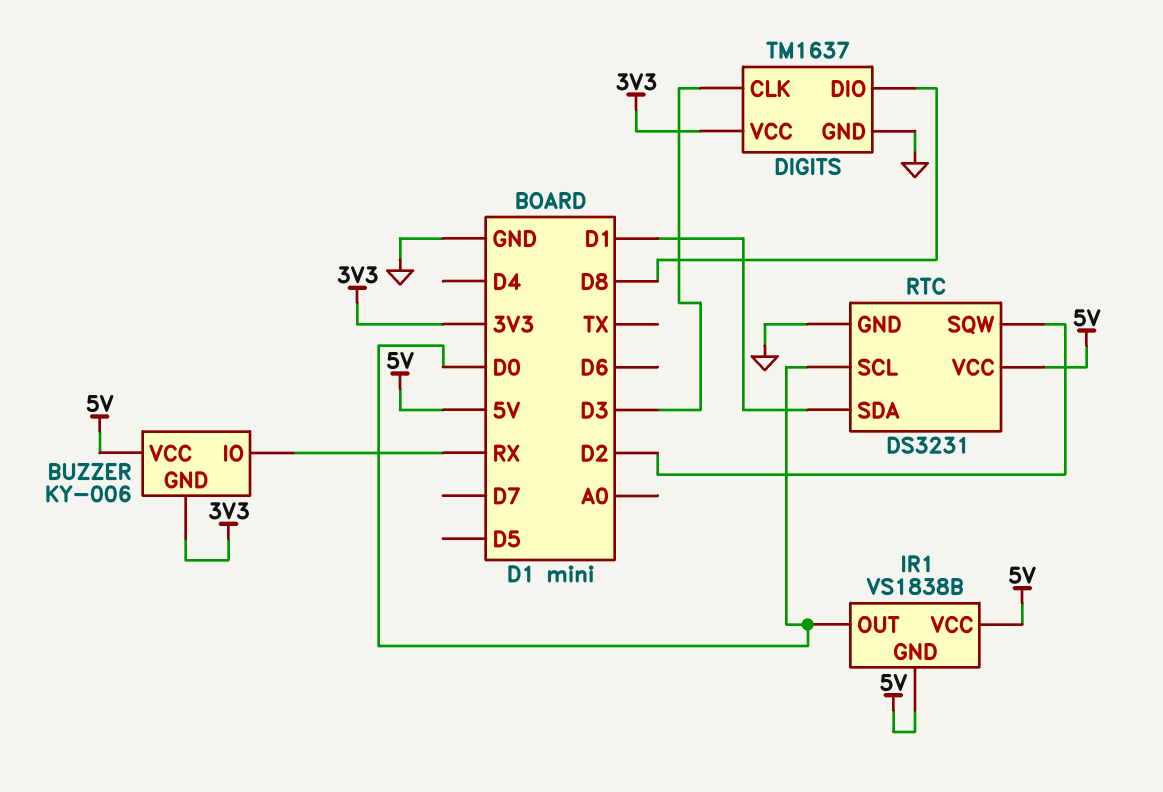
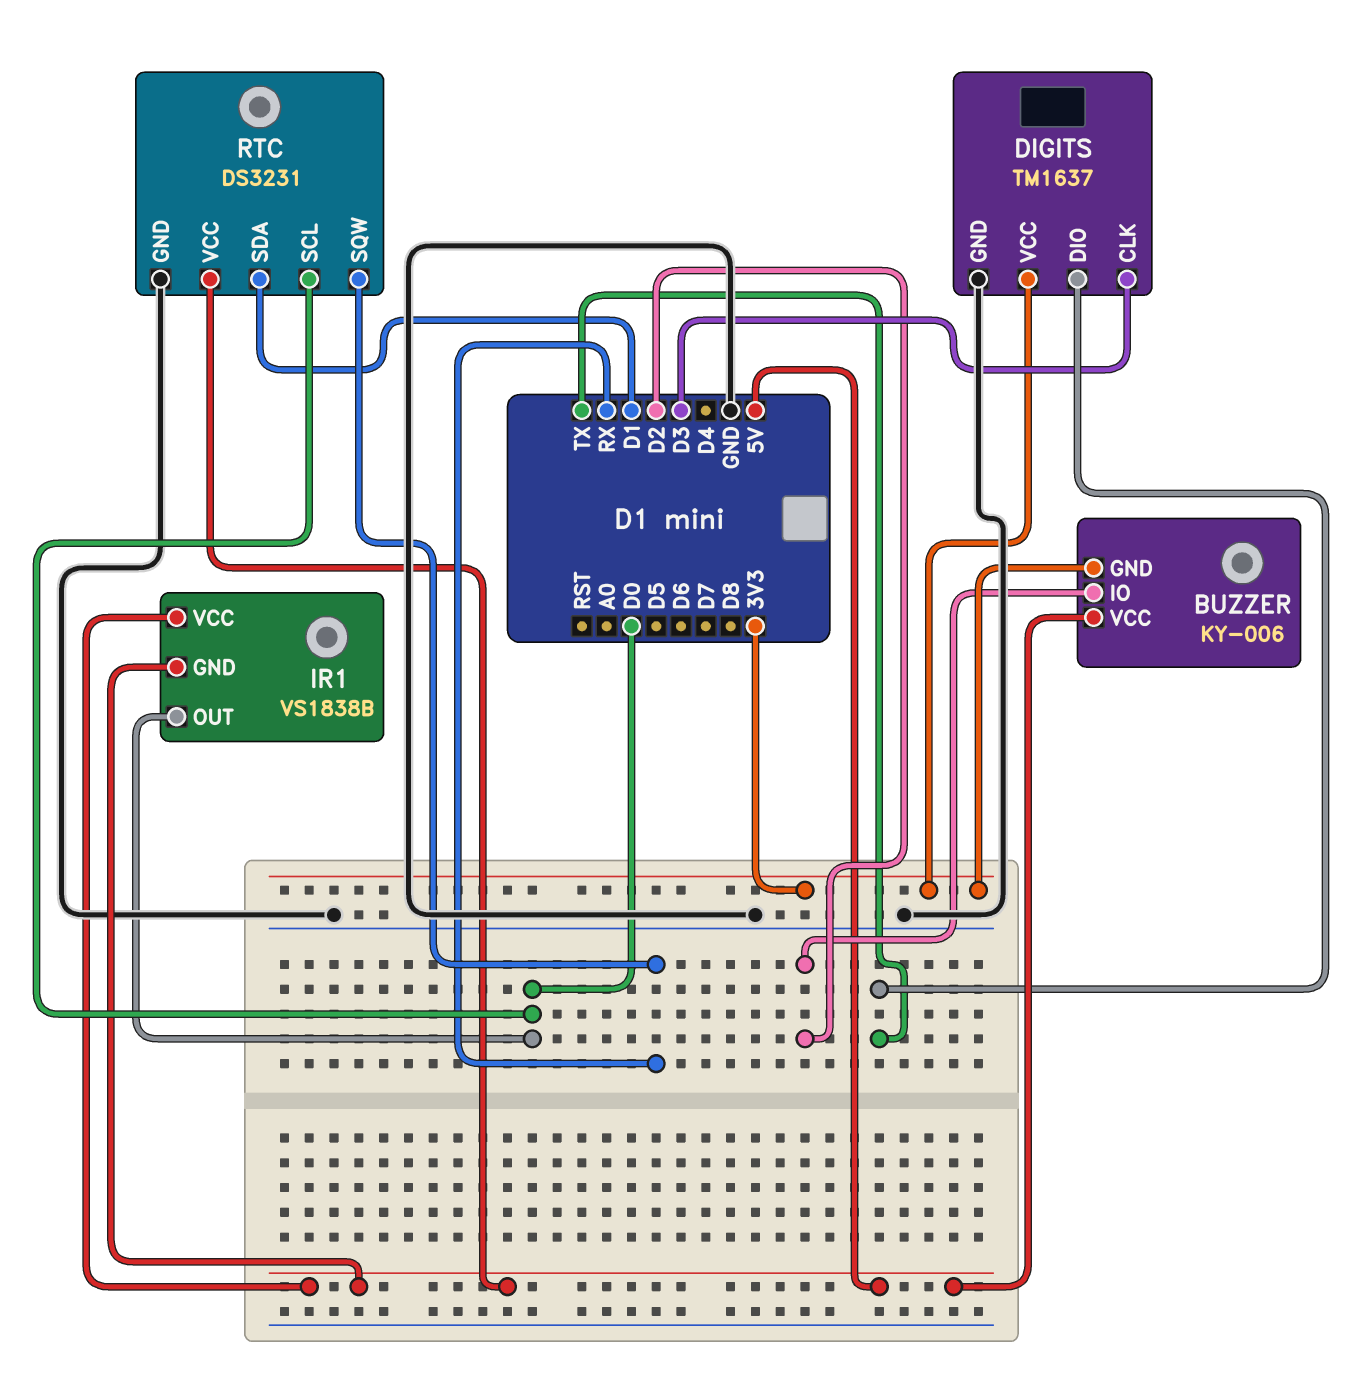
BUZZER pin IO: RX -> D2
DIGITS pin DIO: D8 -> TX
RTC pin SQW: D2 -> RX

